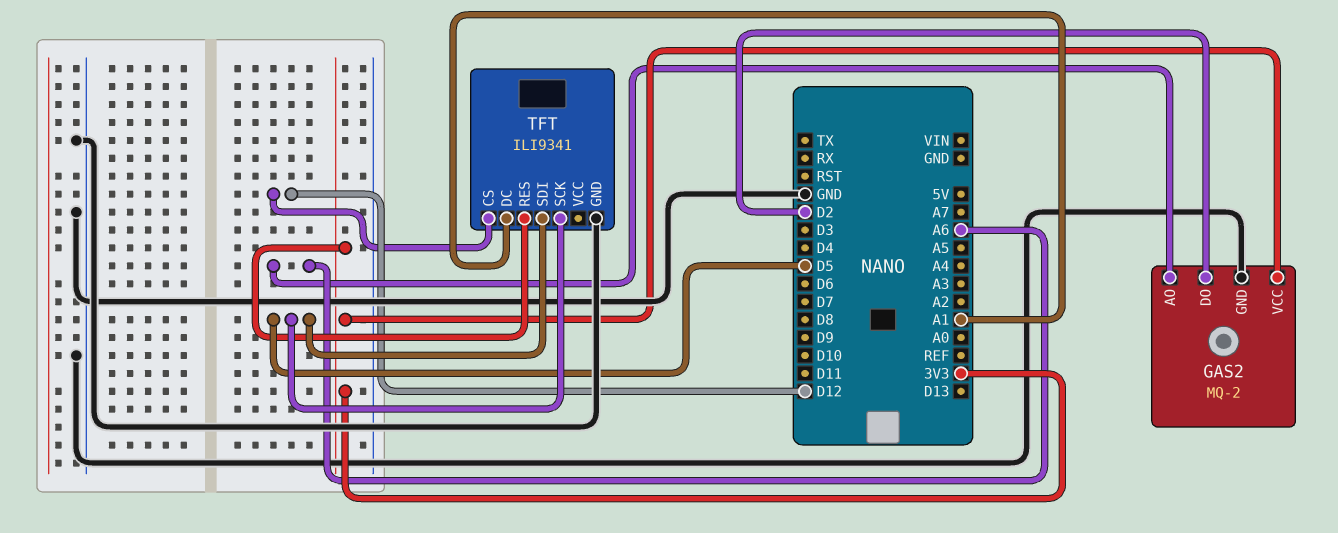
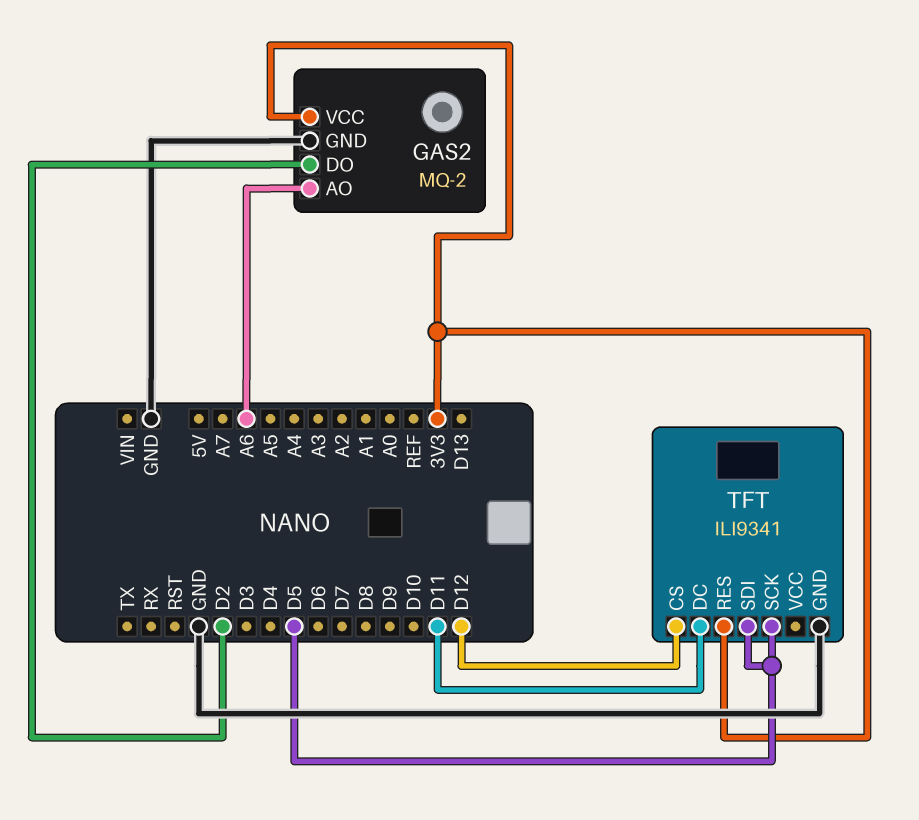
TFT pin DC: A1 -> D11

